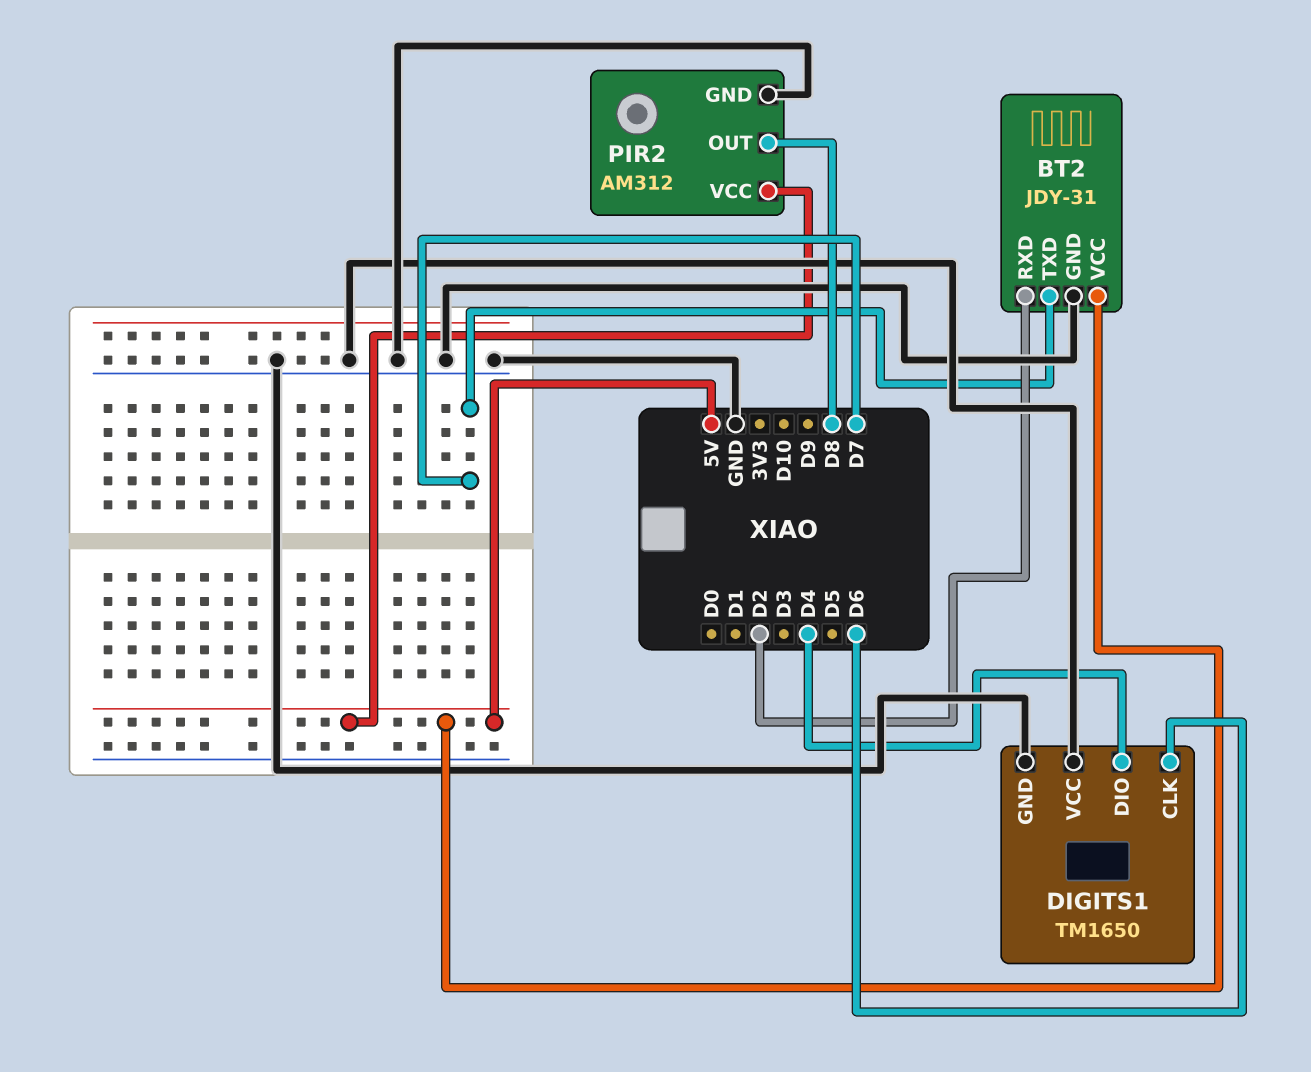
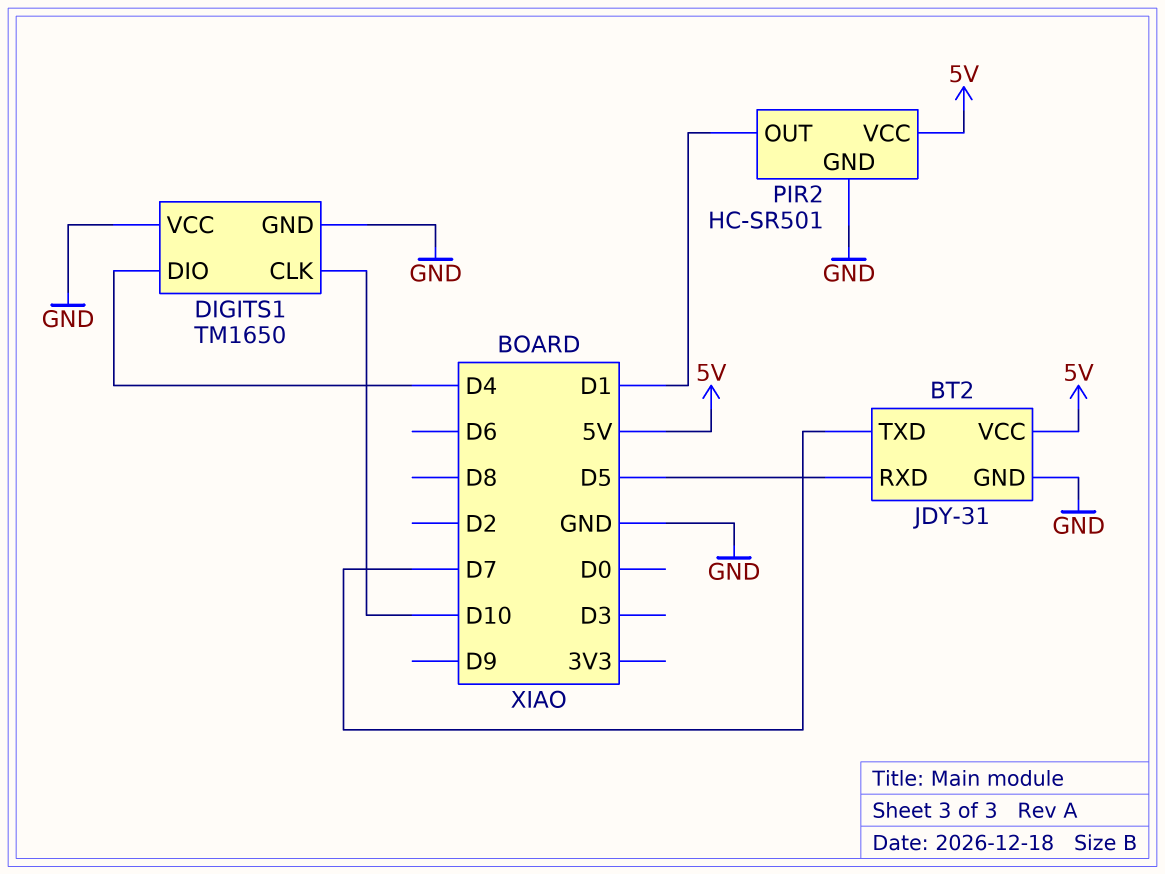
BT2 pin RXD: D2 -> D5
DIGITS1 pin CLK: D6 -> D10
PIR2: AM312 -> HC-SR501
PIR2 pin OUT: D8 -> D1

